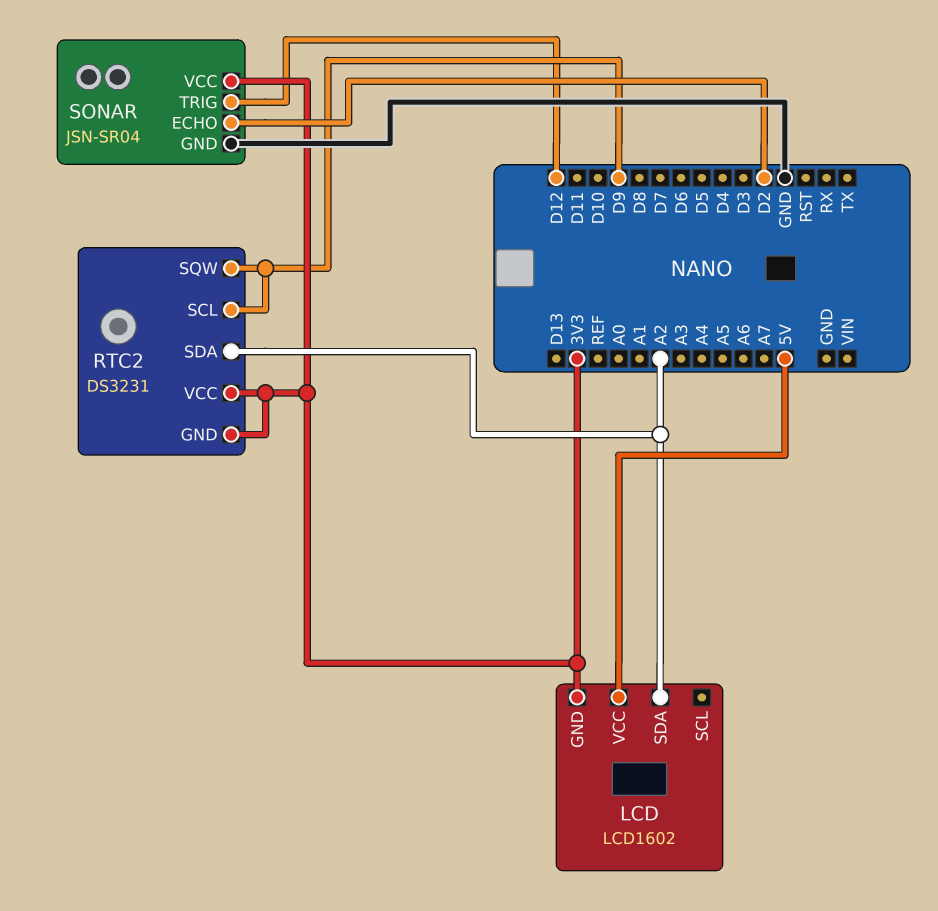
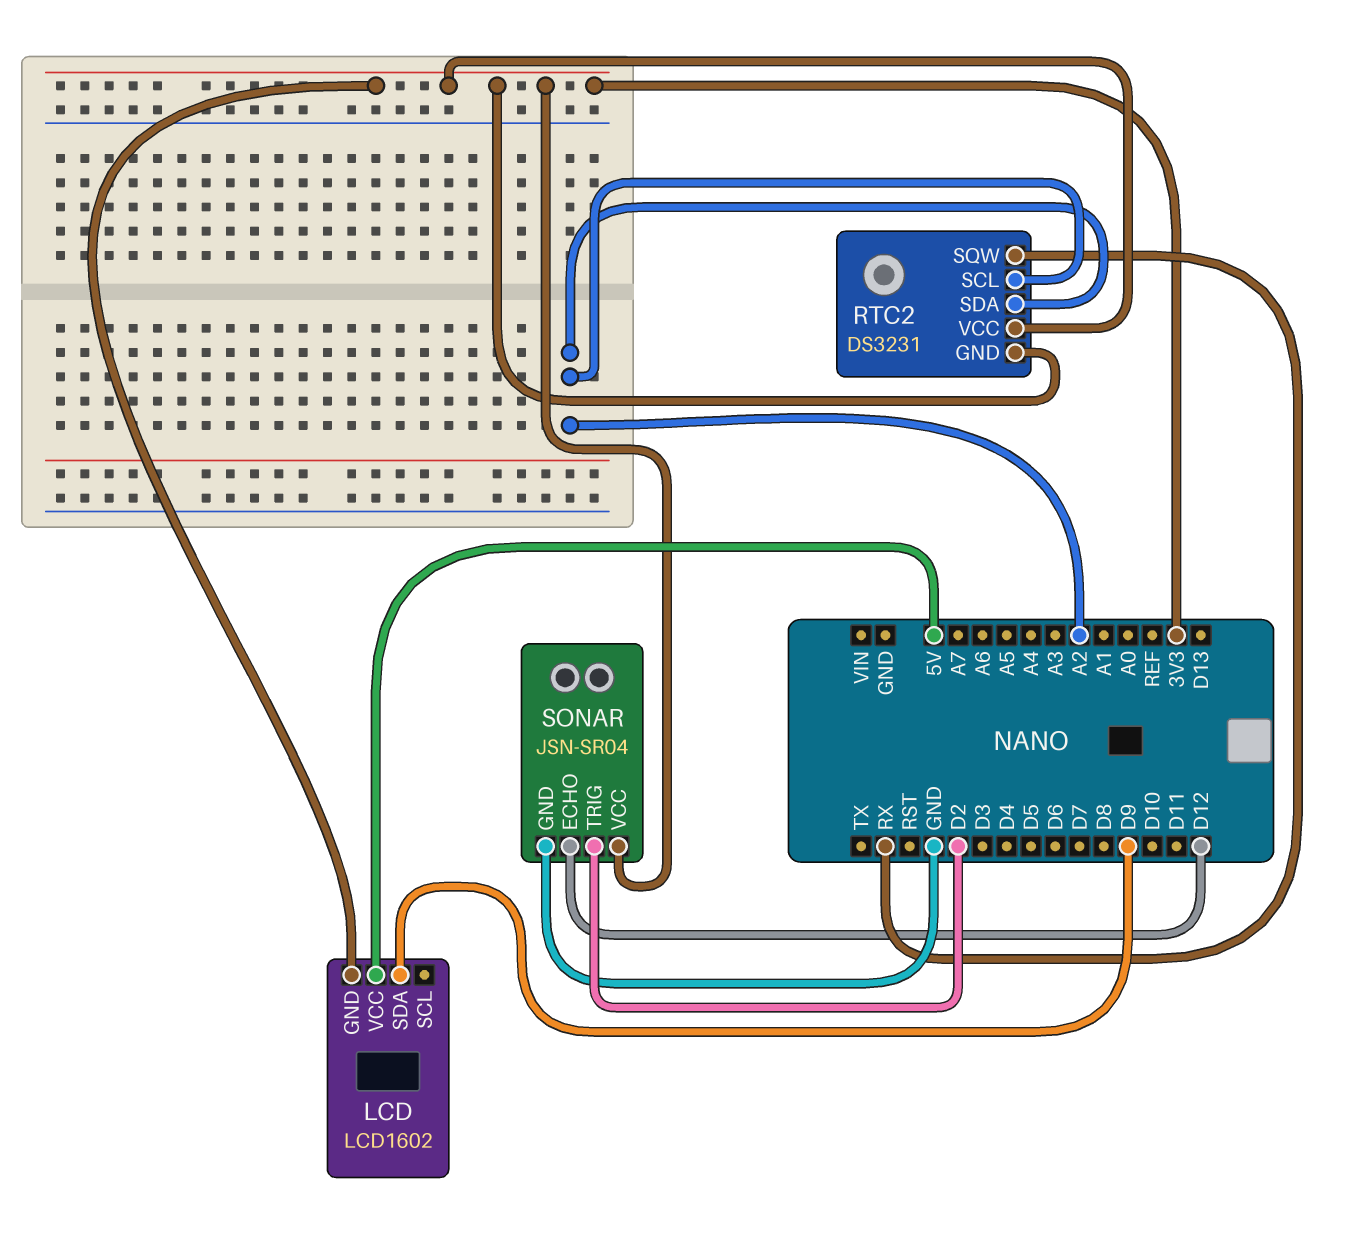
LCD pin SDA: A2 -> D9
RTC2 pin SCL: D9 -> A2
RTC2 pin SQW: D9 -> RX
SONAR pin ECHO: D2 -> D12
SONAR pin TRIG: D12 -> D2

